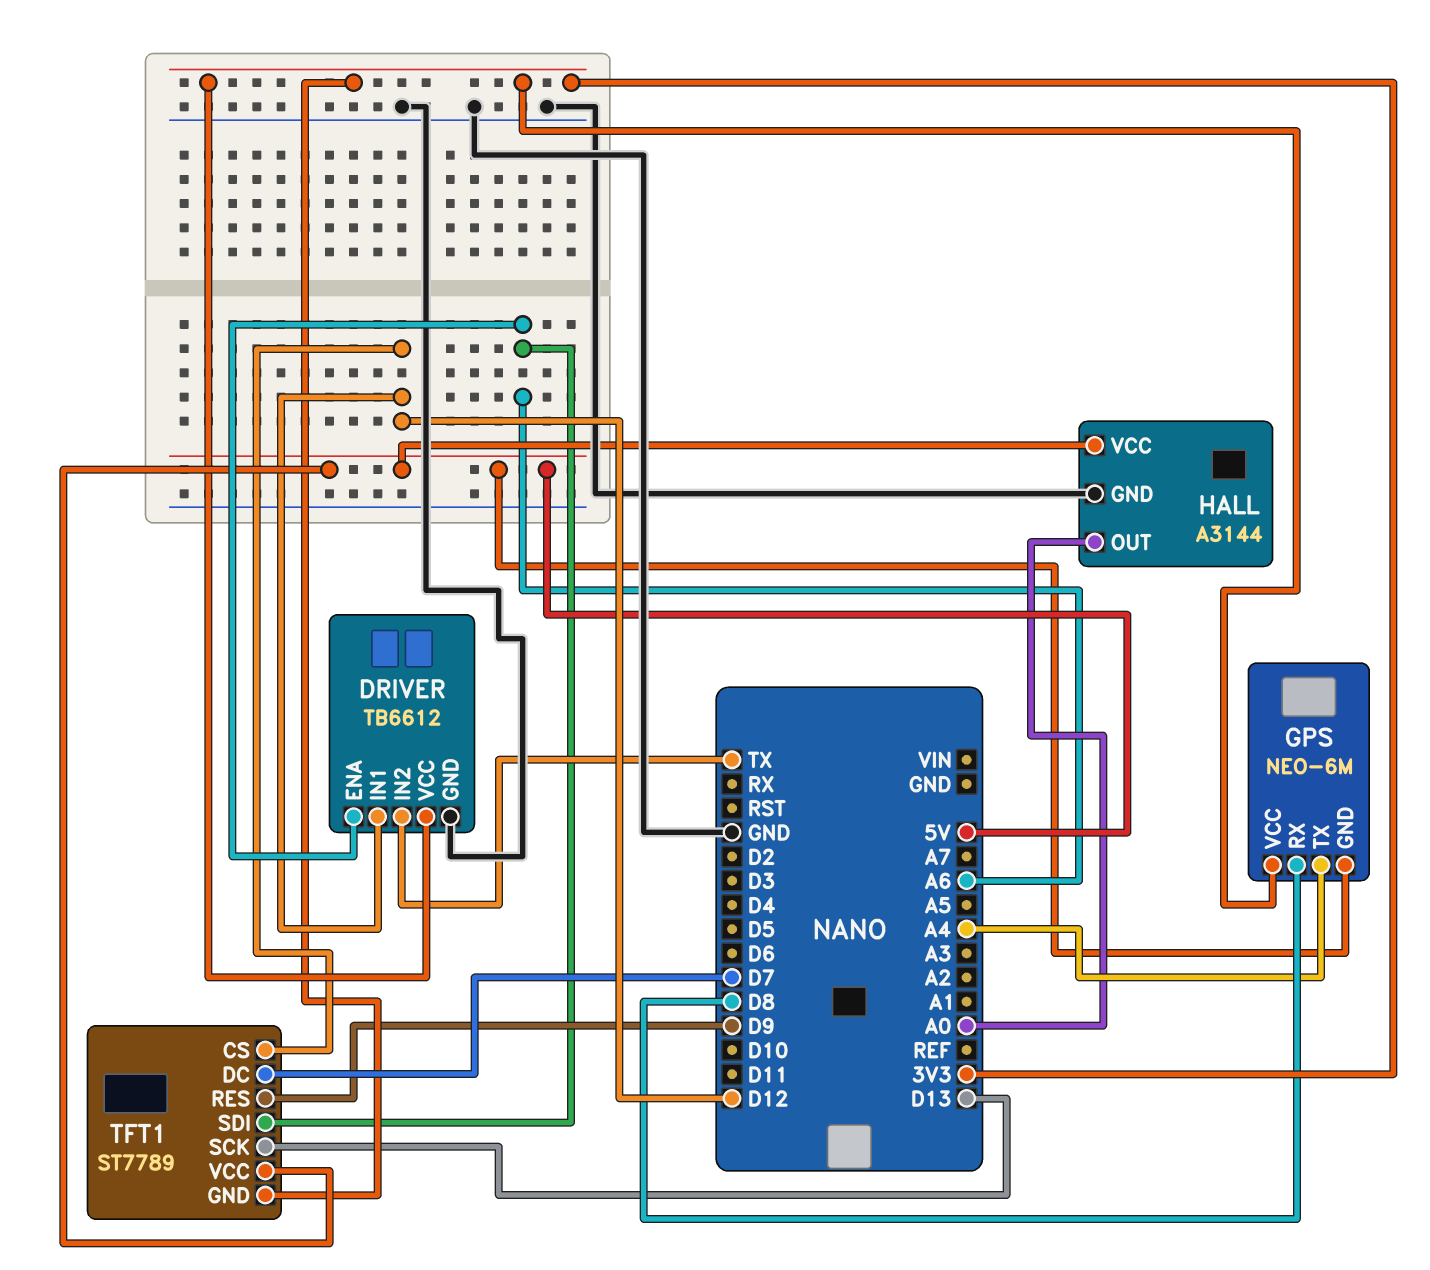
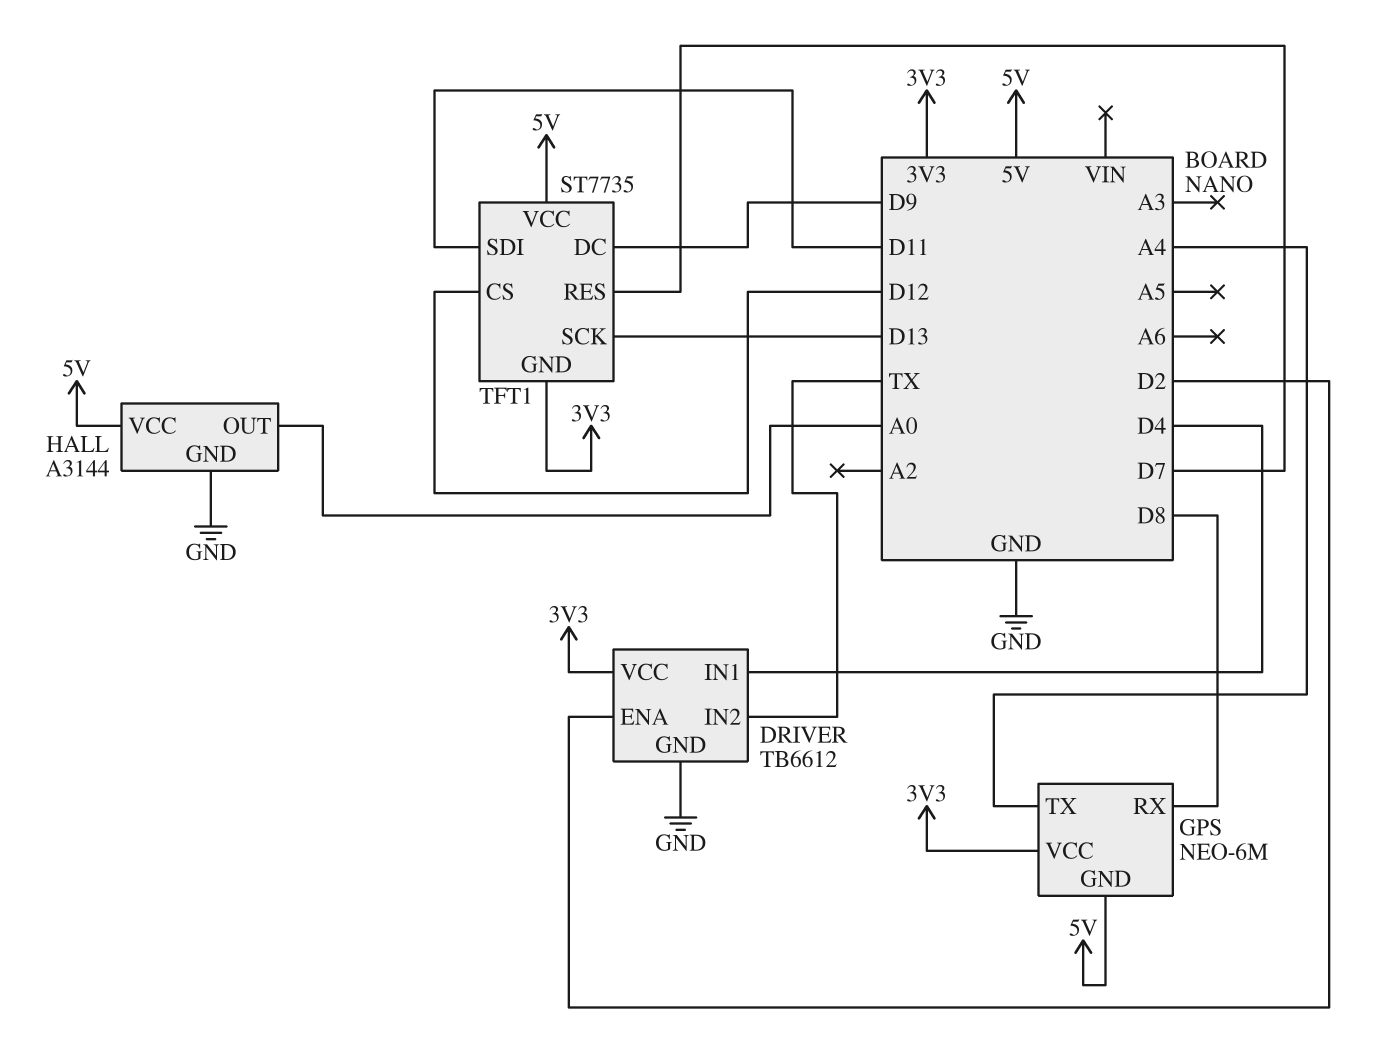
DRIVER pin ENA: A6 -> D2
DRIVER pin IN1: D12 -> D4
TFT1: ST7789 -> ST7735
TFT1 pin DC: D7 -> D9
TFT1 pin RES: D9 -> D7
TFT1 pin SDI: A6 -> D11

